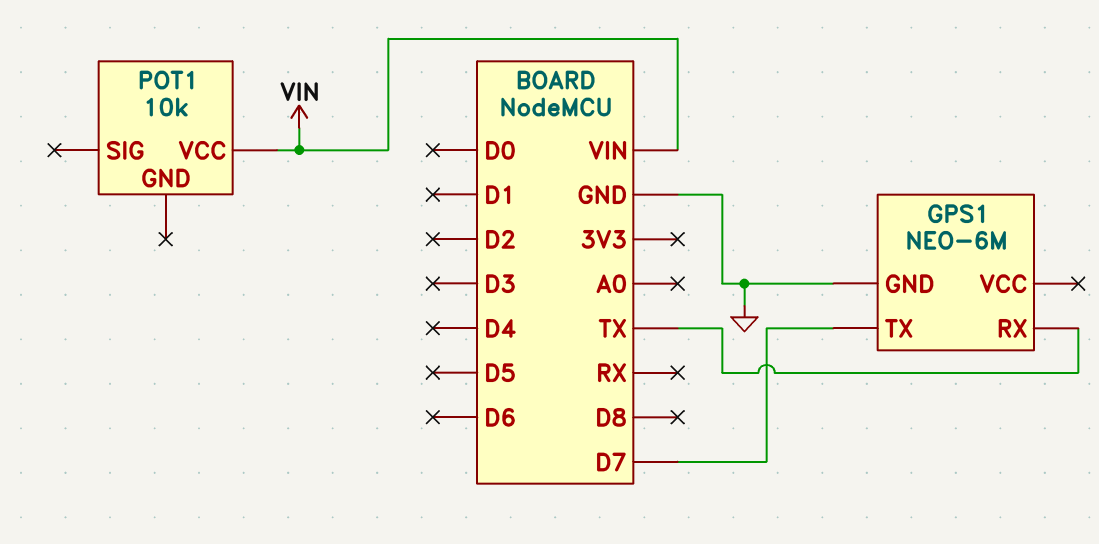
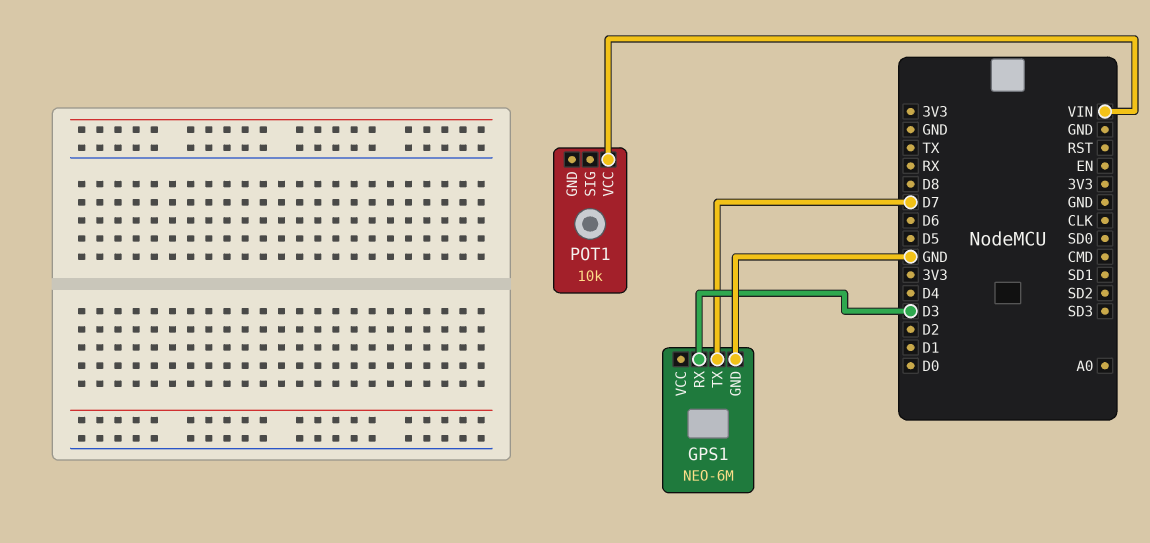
GPS1 pin RX: TX -> D3

